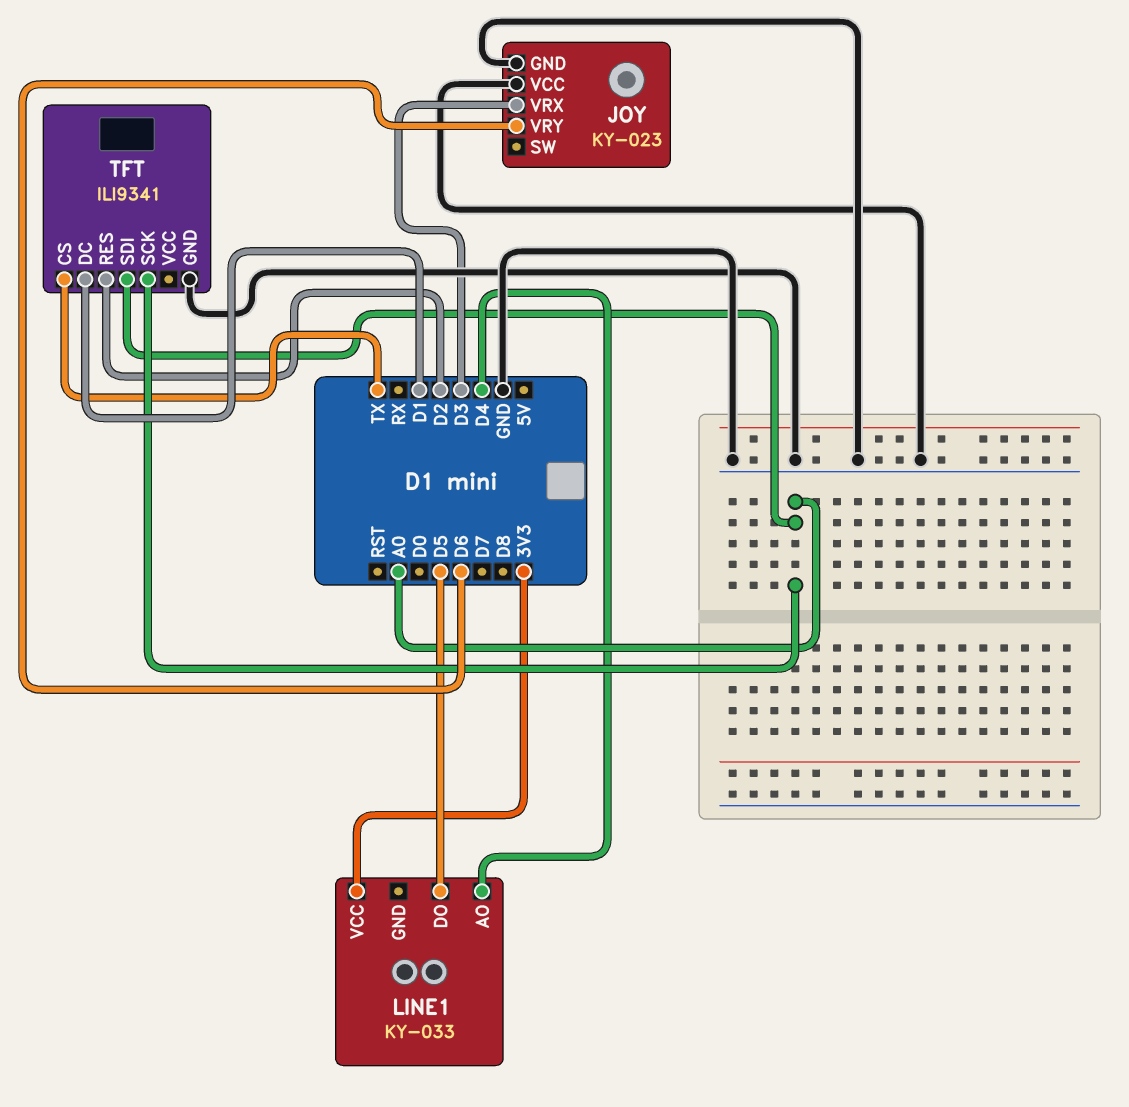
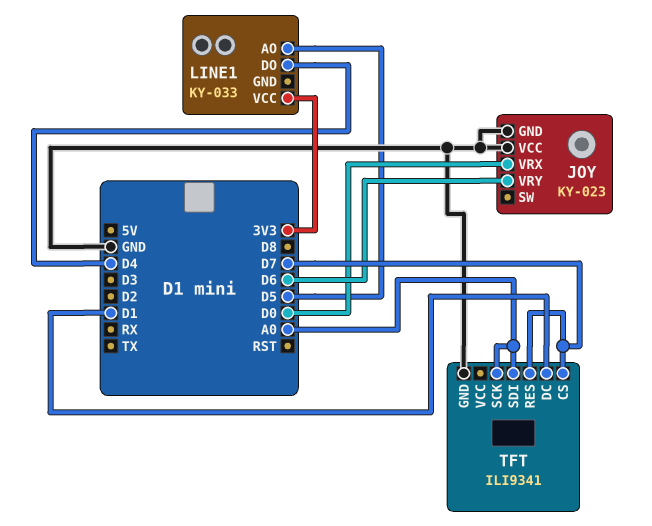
JOY pin VRX: D3 -> D0
LINE1 pin AO: D4 -> D5
LINE1 pin DO: D5 -> D4
TFT pin CS: TX -> D7
TFT pin RES: D2 -> D7

